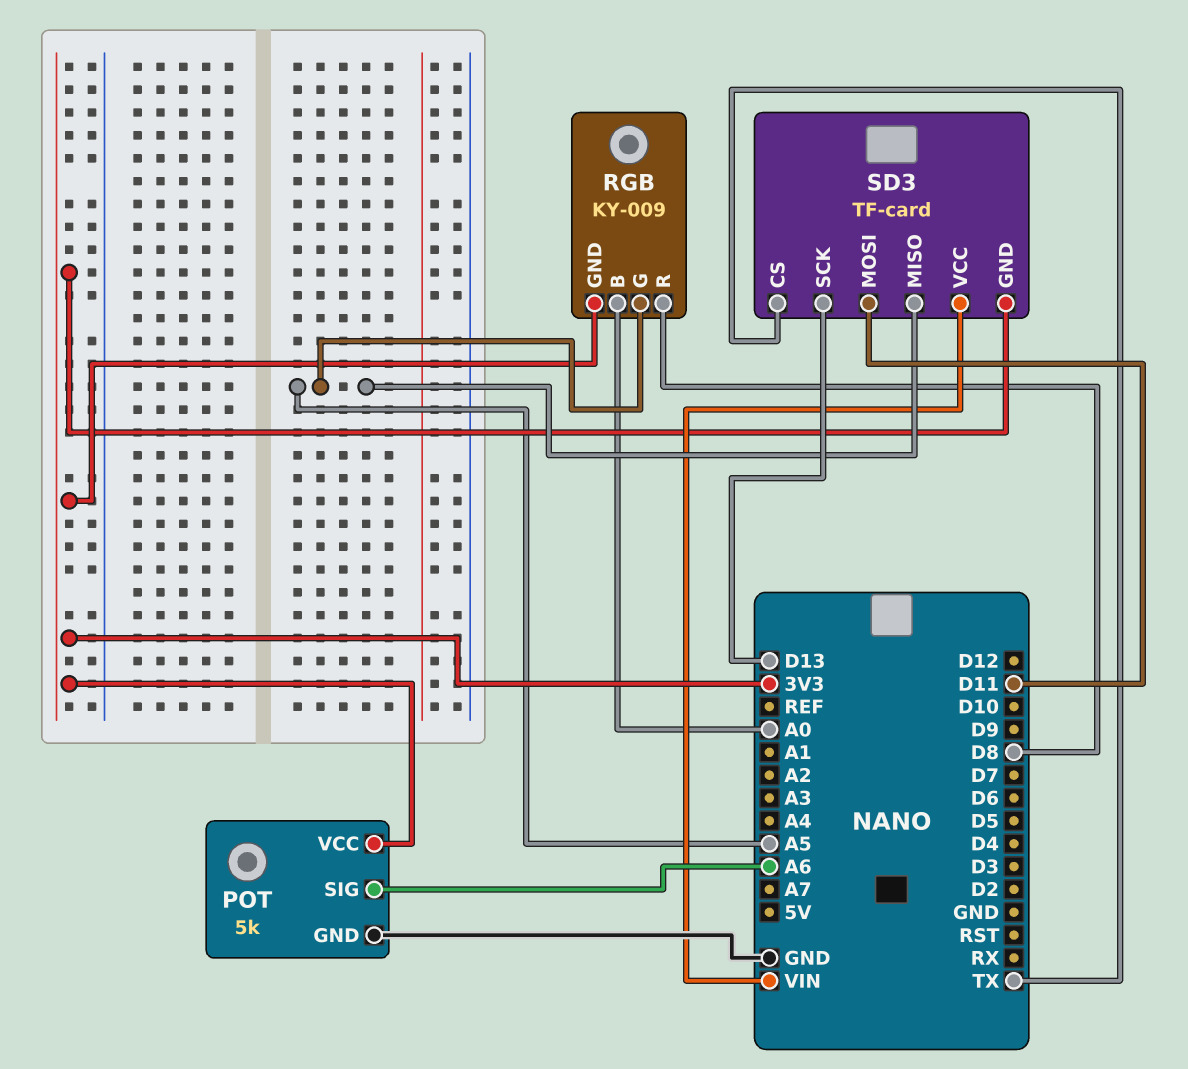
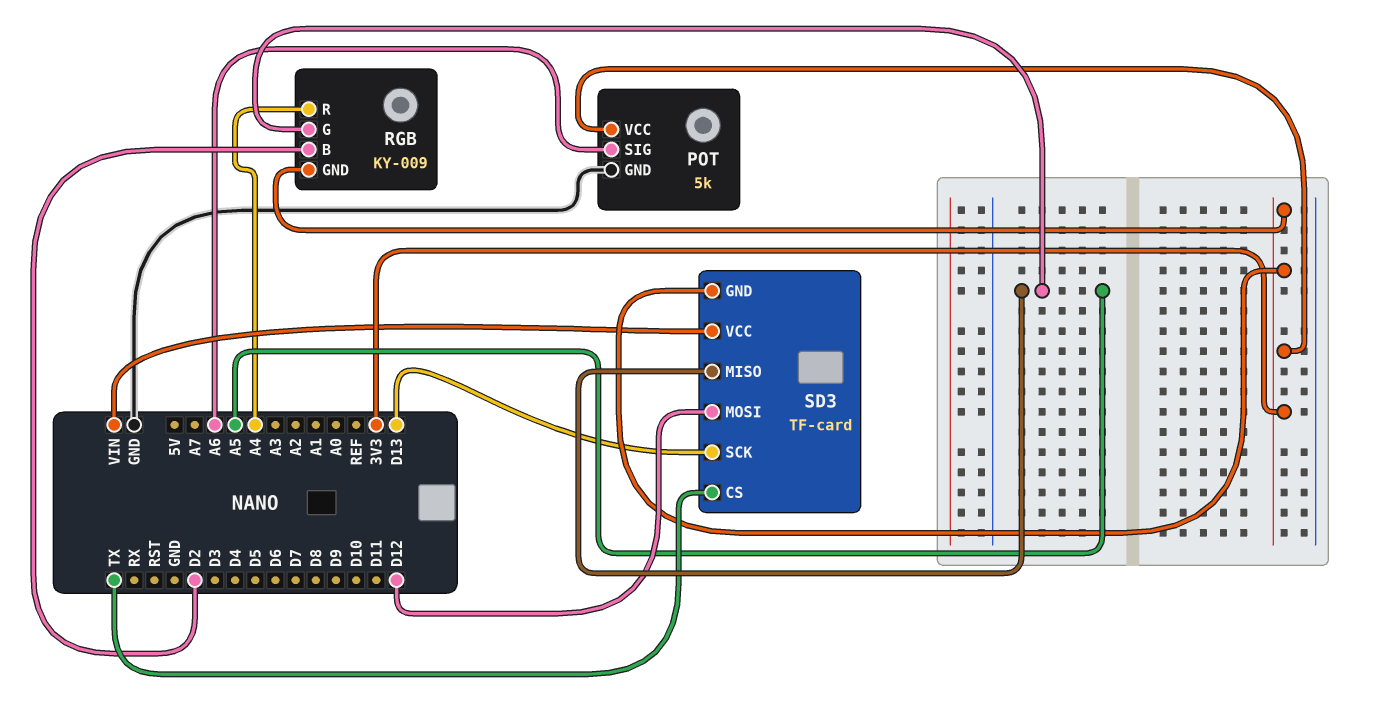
RGB pin B: A0 -> D2
RGB pin R: D8 -> A4
SD3 pin MOSI: D11 -> D12

